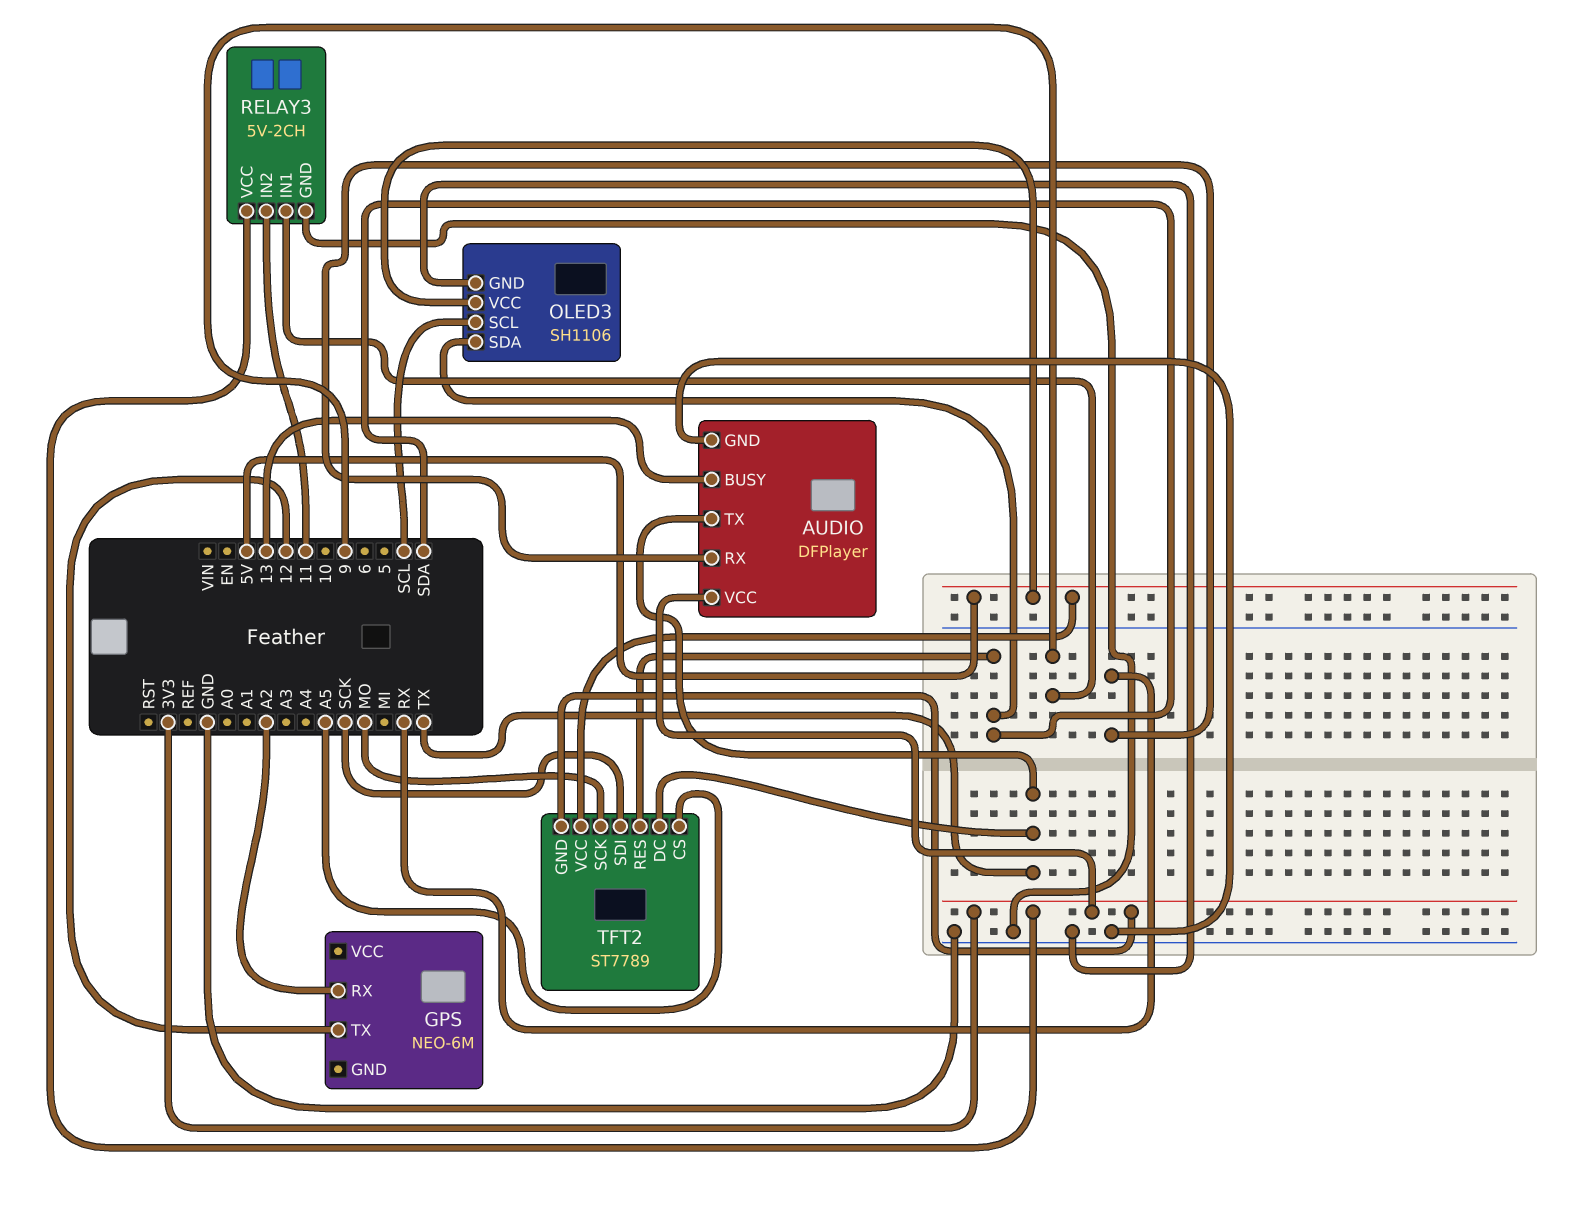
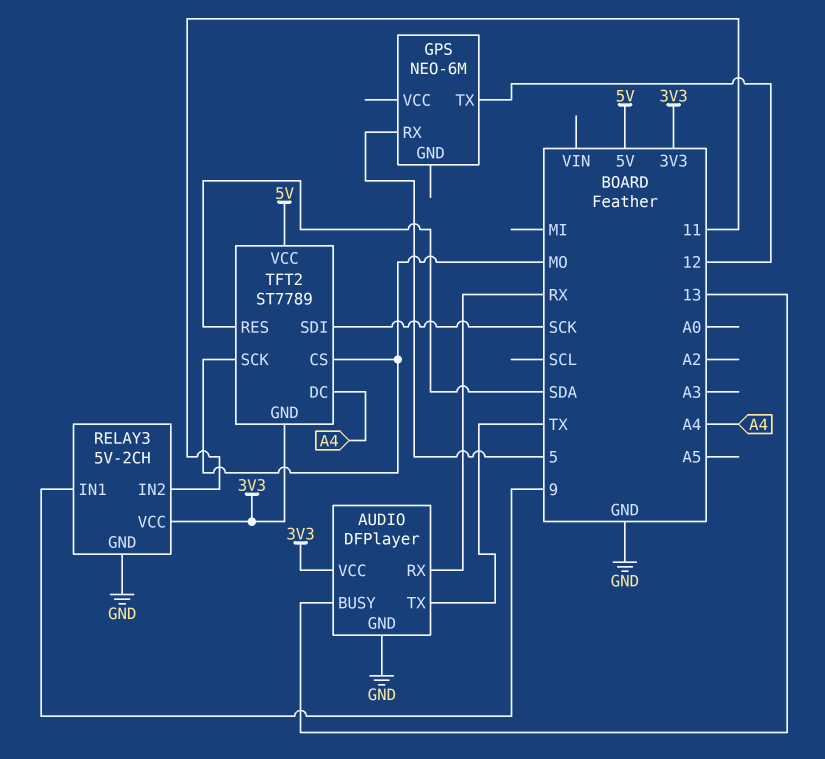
GPS pin RX: A2 -> 5
OLED3: SH1106 -> none
OLED3 pin GND: GND -> none
OLED3 pin SCL: SCL -> none
OLED3 pin SDA: SDA -> none
OLED3 pin VCC: 5V -> none
TFT2 pin CS: A5 -> MO
TFT2 pin DC: TX -> A4

